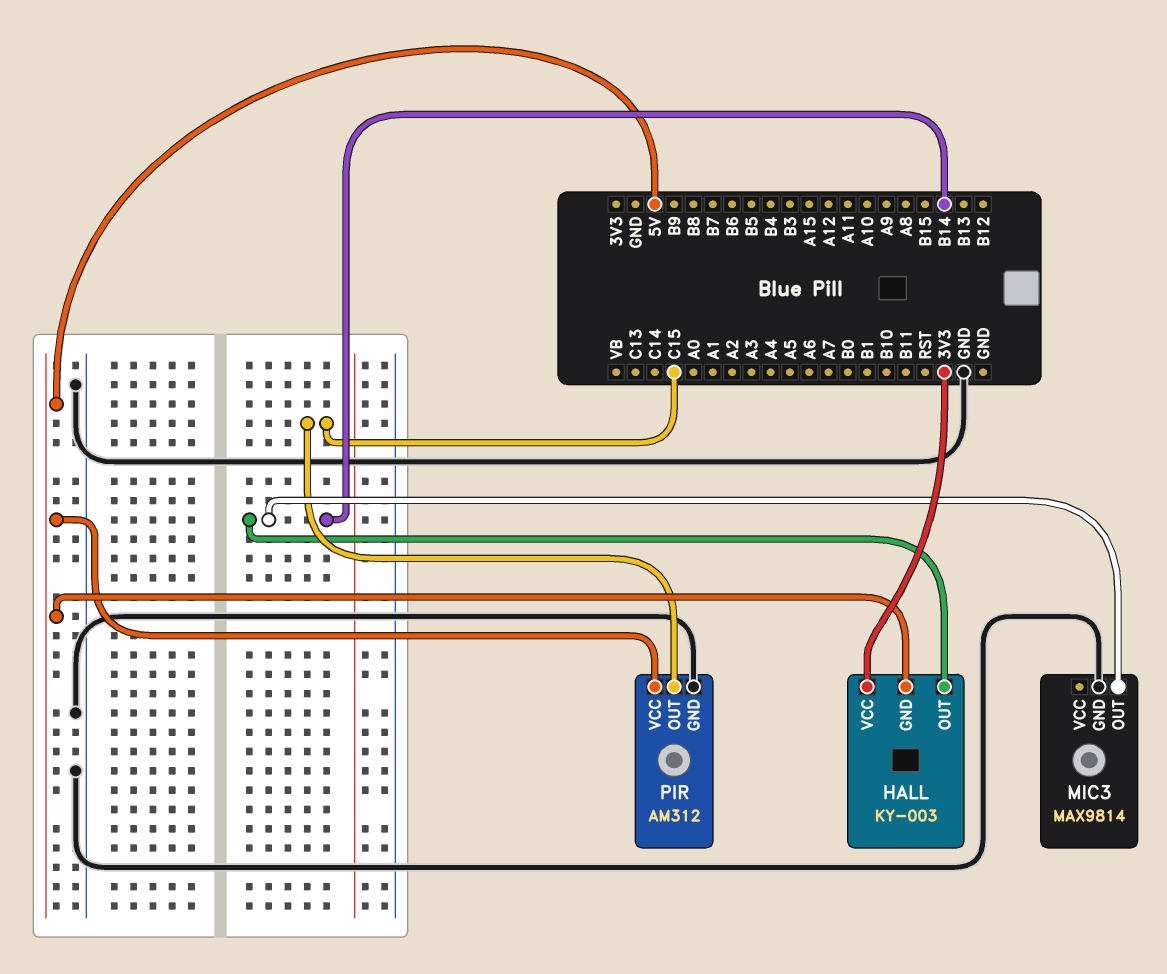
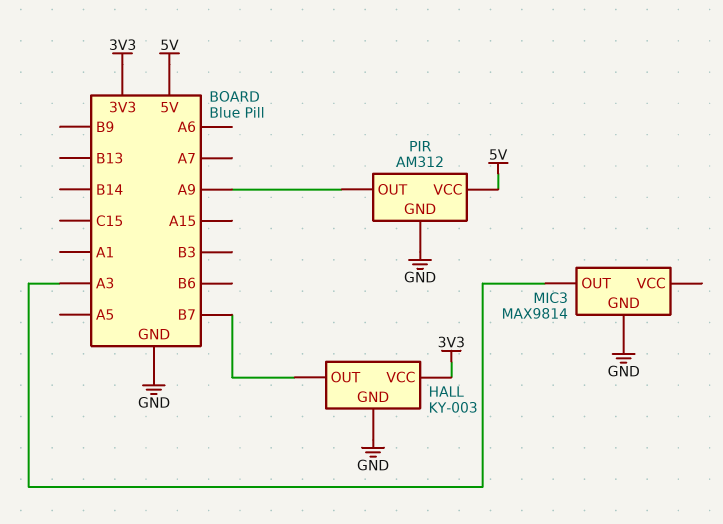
HALL pin GND: 5V -> GND
HALL pin OUT: B14 -> B7
MIC3 pin OUT: B14 -> A3
PIR pin OUT: C15 -> A9

